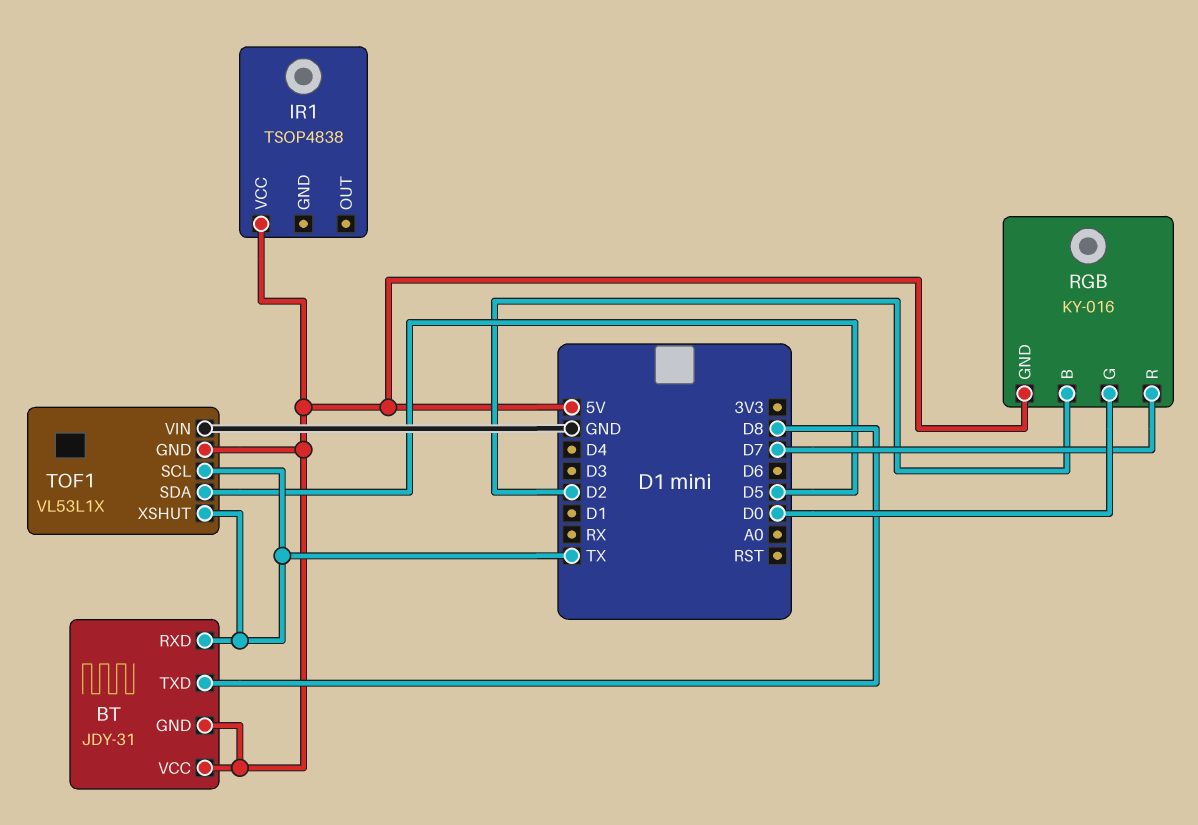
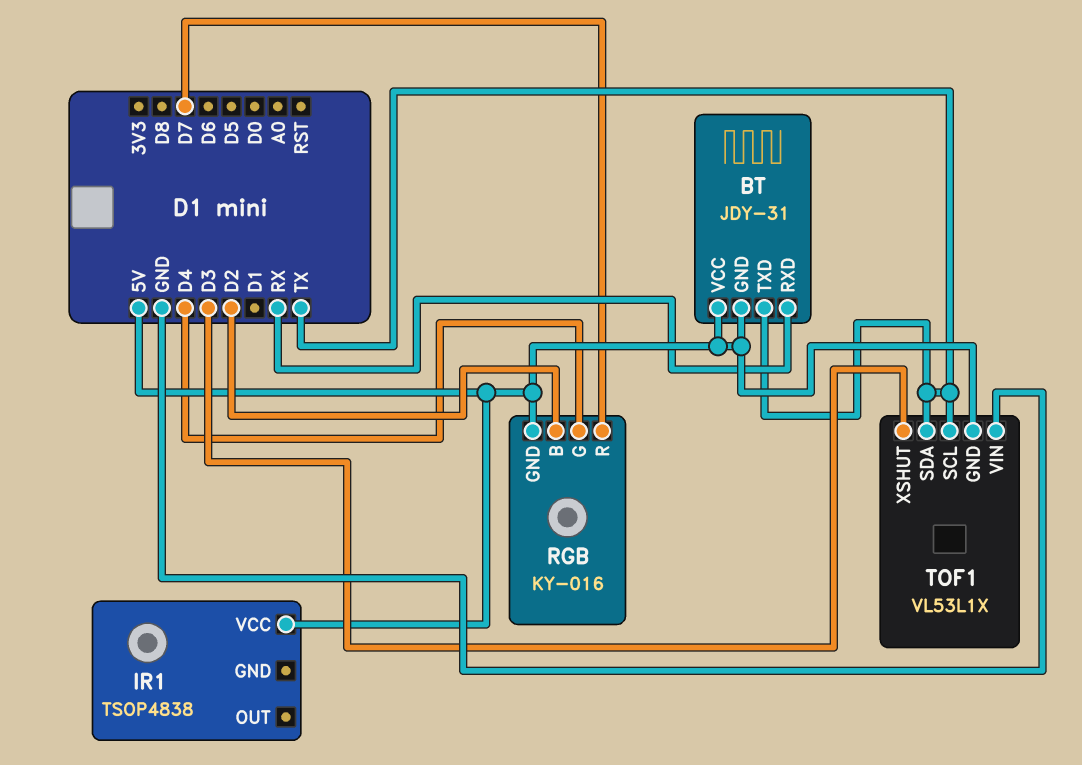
BT pin RXD: TX -> RX
BT pin TXD: D8 -> TX
RGB pin G: D0 -> D4
TOF1 pin SDA: D5 -> TX
TOF1 pin XSHUT: TX -> D3

